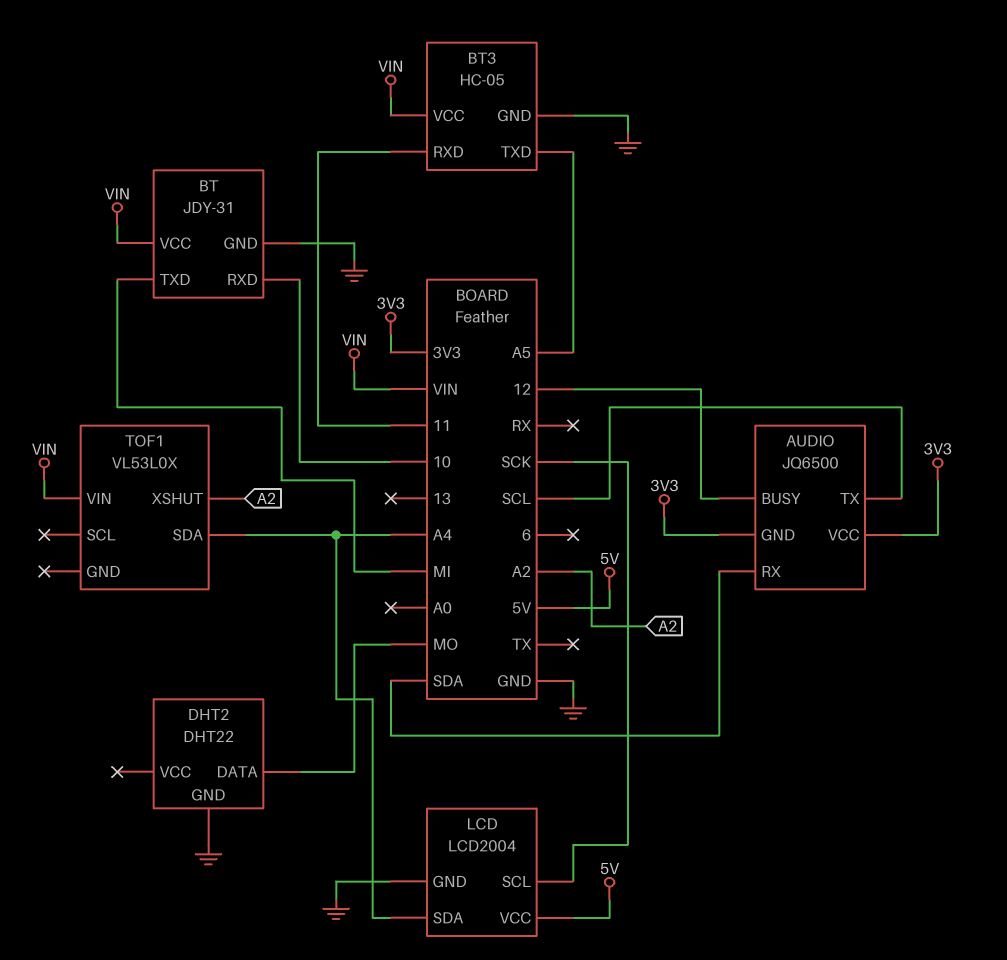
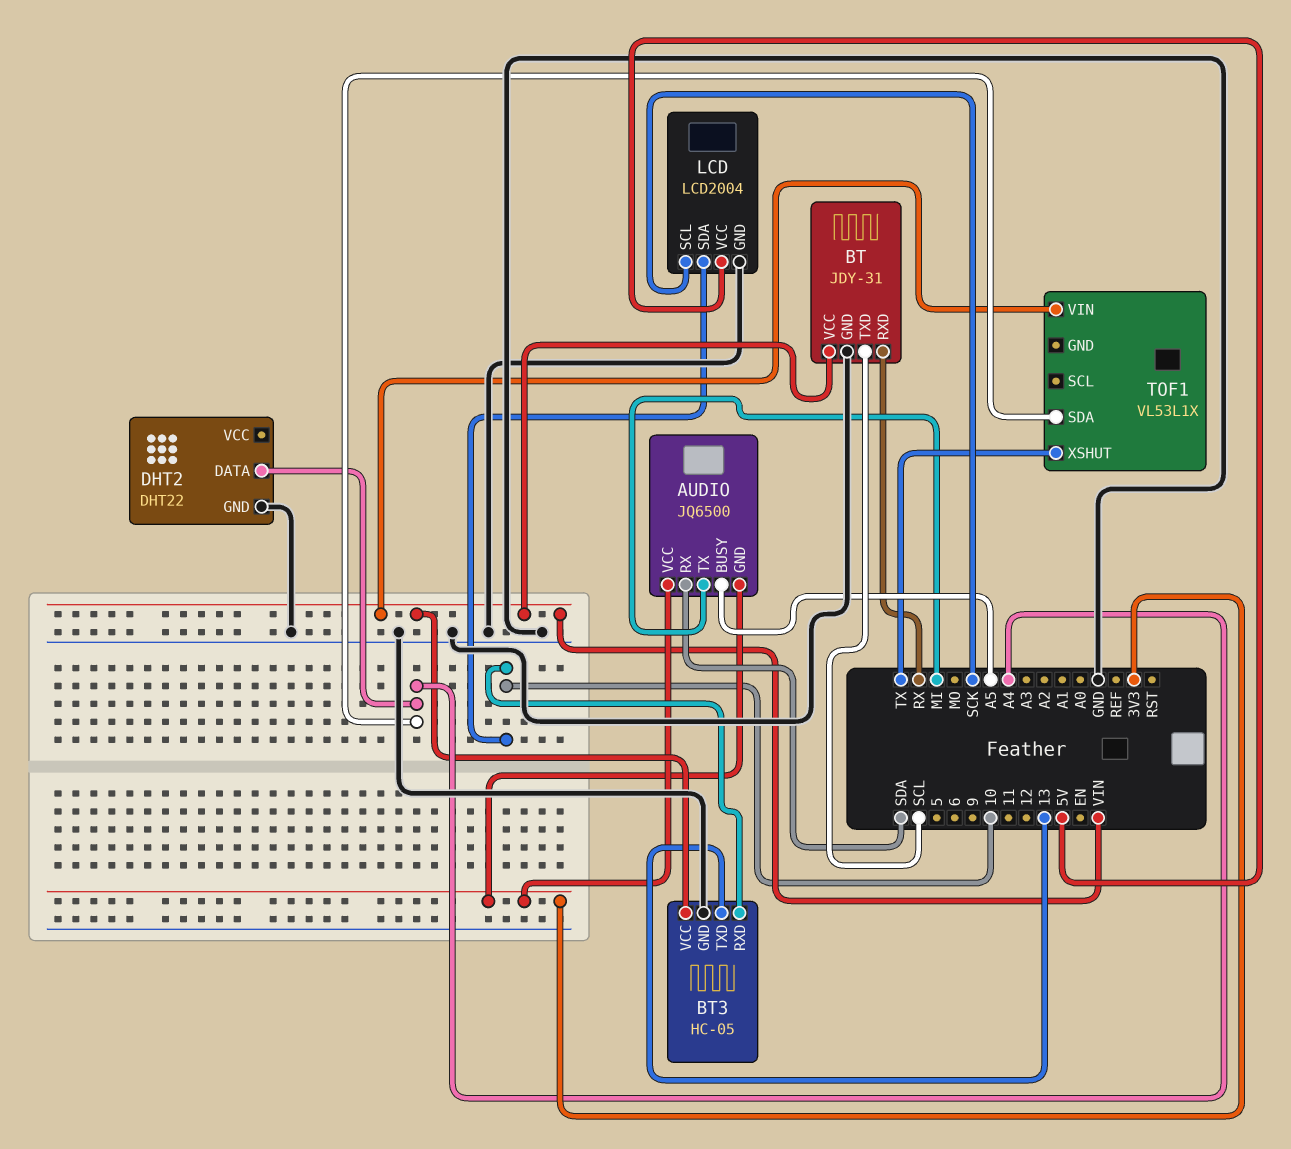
AUDIO pin BUSY: 12 -> A5
AUDIO pin TX: SCL -> MI
BT pin RXD: 10 -> RX
BT pin TXD: MI -> SCL
BT3 pin RXD: 11 -> 10
BT3 pin TXD: A5 -> 13
DHT2 pin DATA: MO -> A4
LCD pin SDA: A4 -> 10
TOF1: VL53L0X -> VL53L1X
TOF1 pin XSHUT: A2 -> TX

